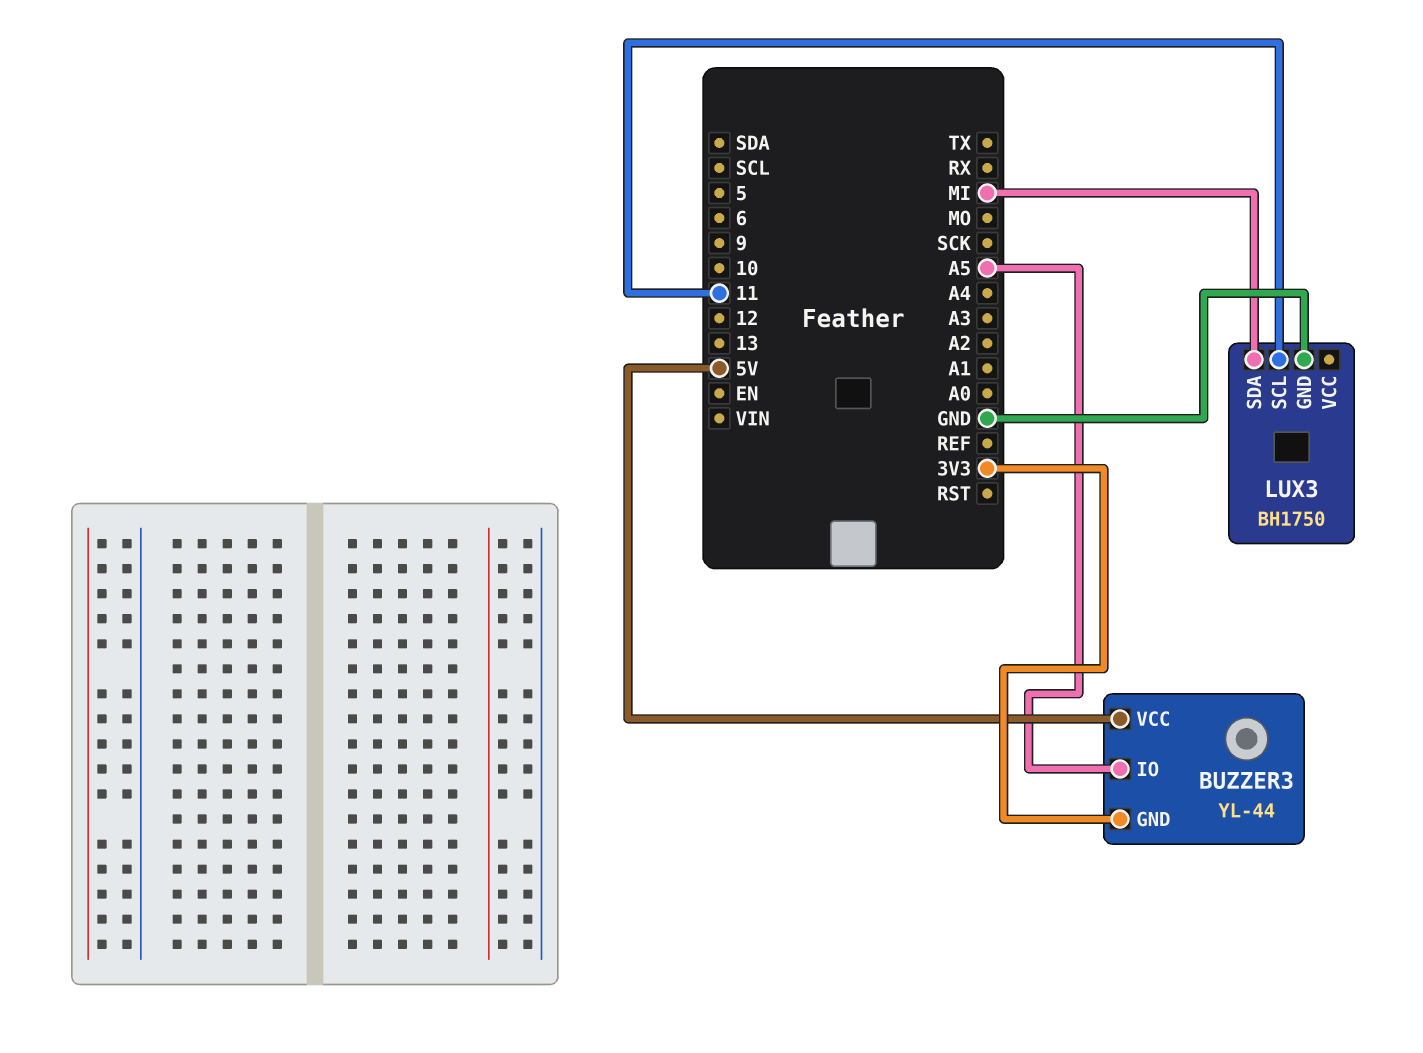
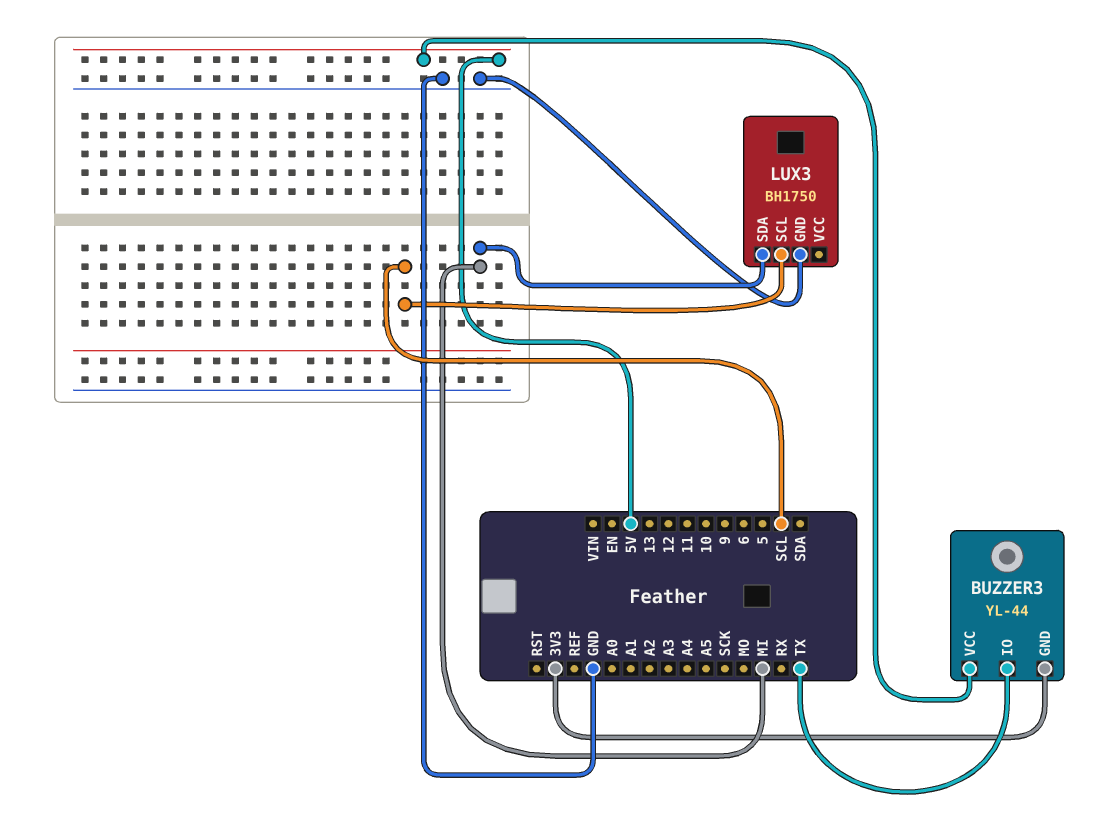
BUZZER3 pin IO: A5 -> TX
LUX3 pin SCL: 11 -> SCL

